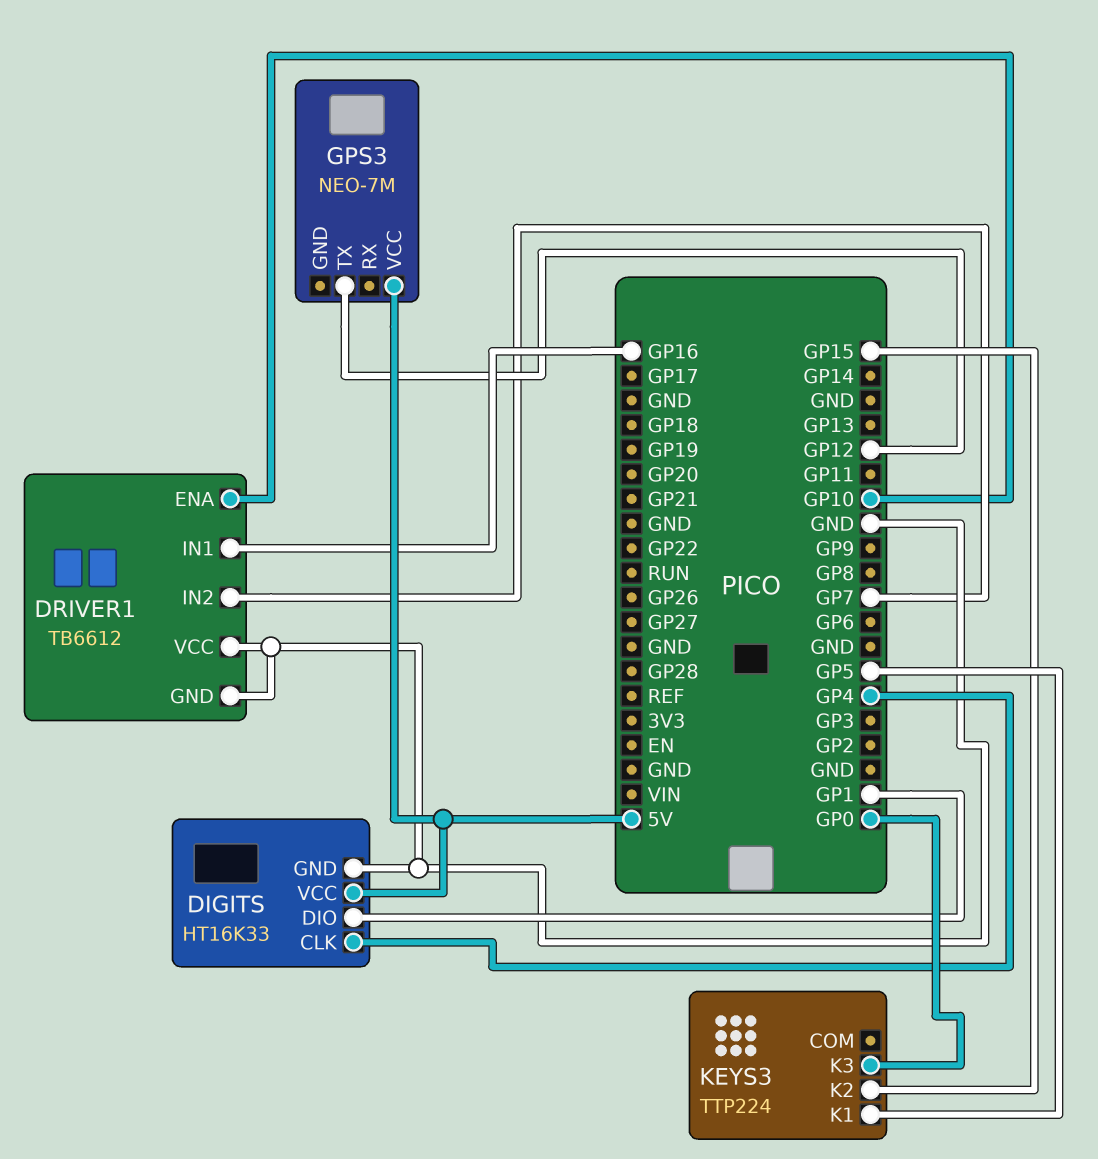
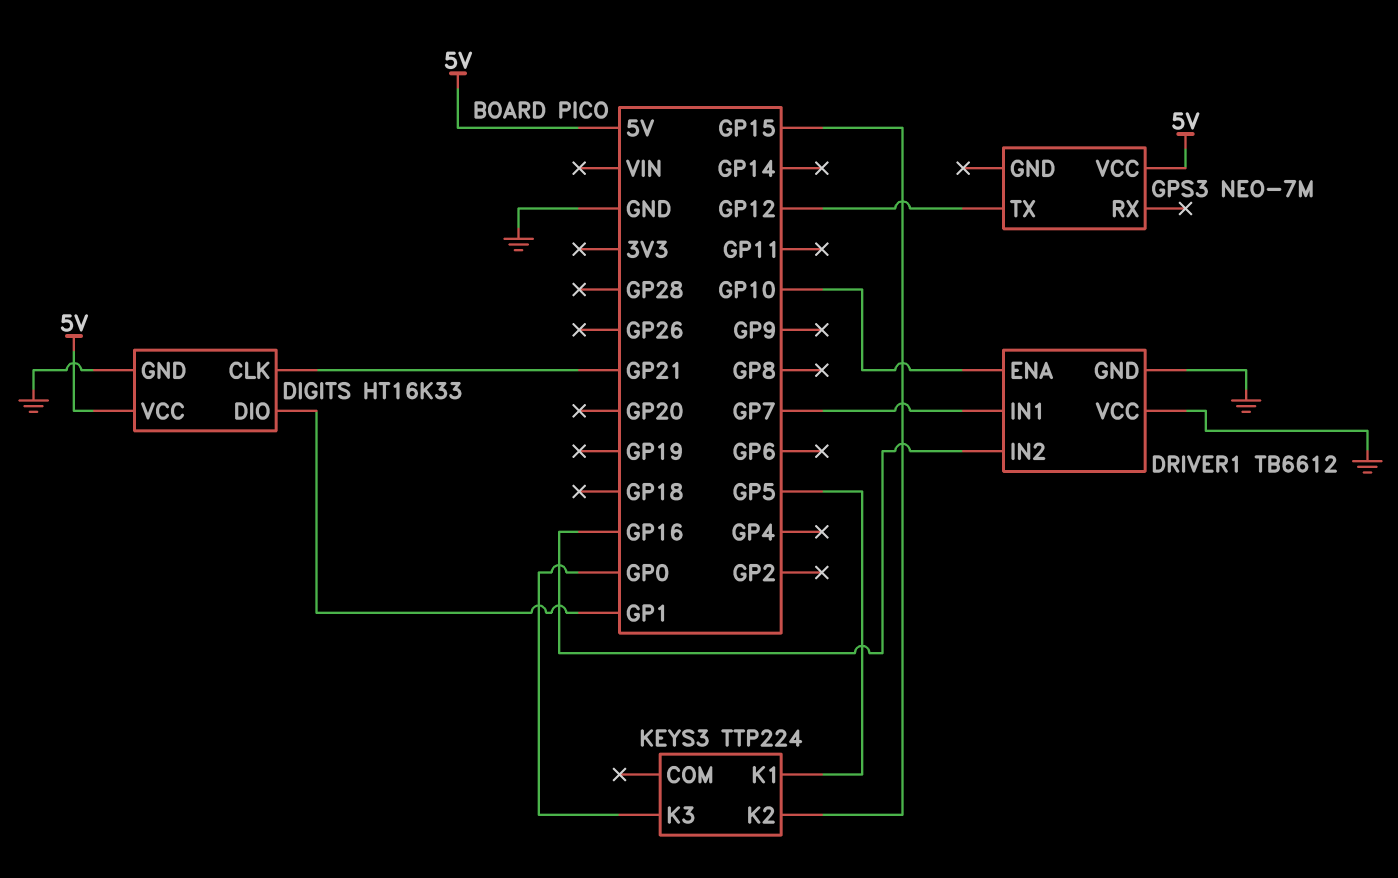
DIGITS pin CLK: GP4 -> GP21
DRIVER1 pin IN1: GP16 -> GP7
DRIVER1 pin IN2: GP7 -> GP16

